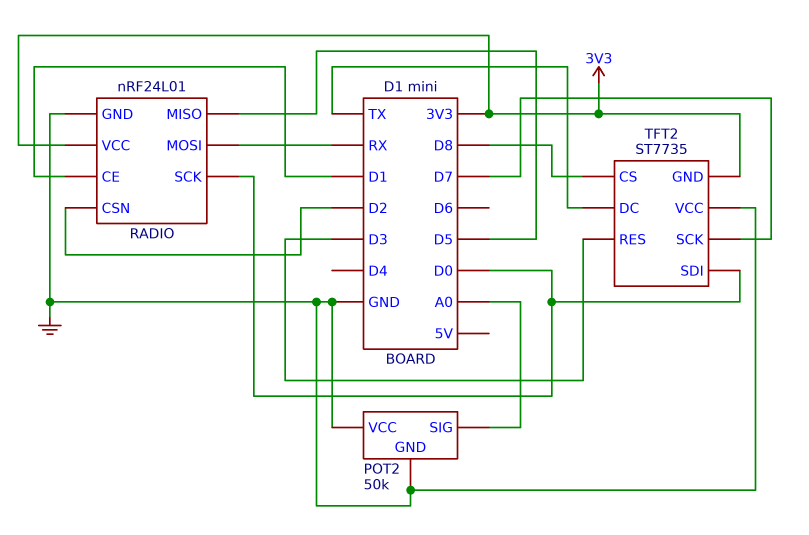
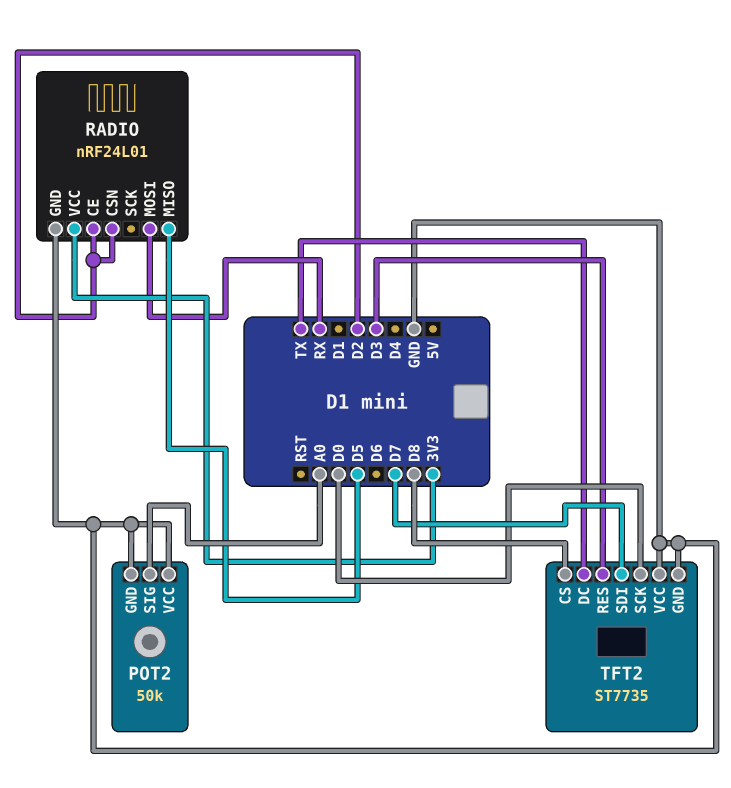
RADIO pin CE: D1 -> D2
RADIO pin SCK: D0 -> none
TFT2 pin GND: 3V3 -> GND
TFT2 pin SCK: D7 -> D0
TFT2 pin SDI: D0 -> D7

